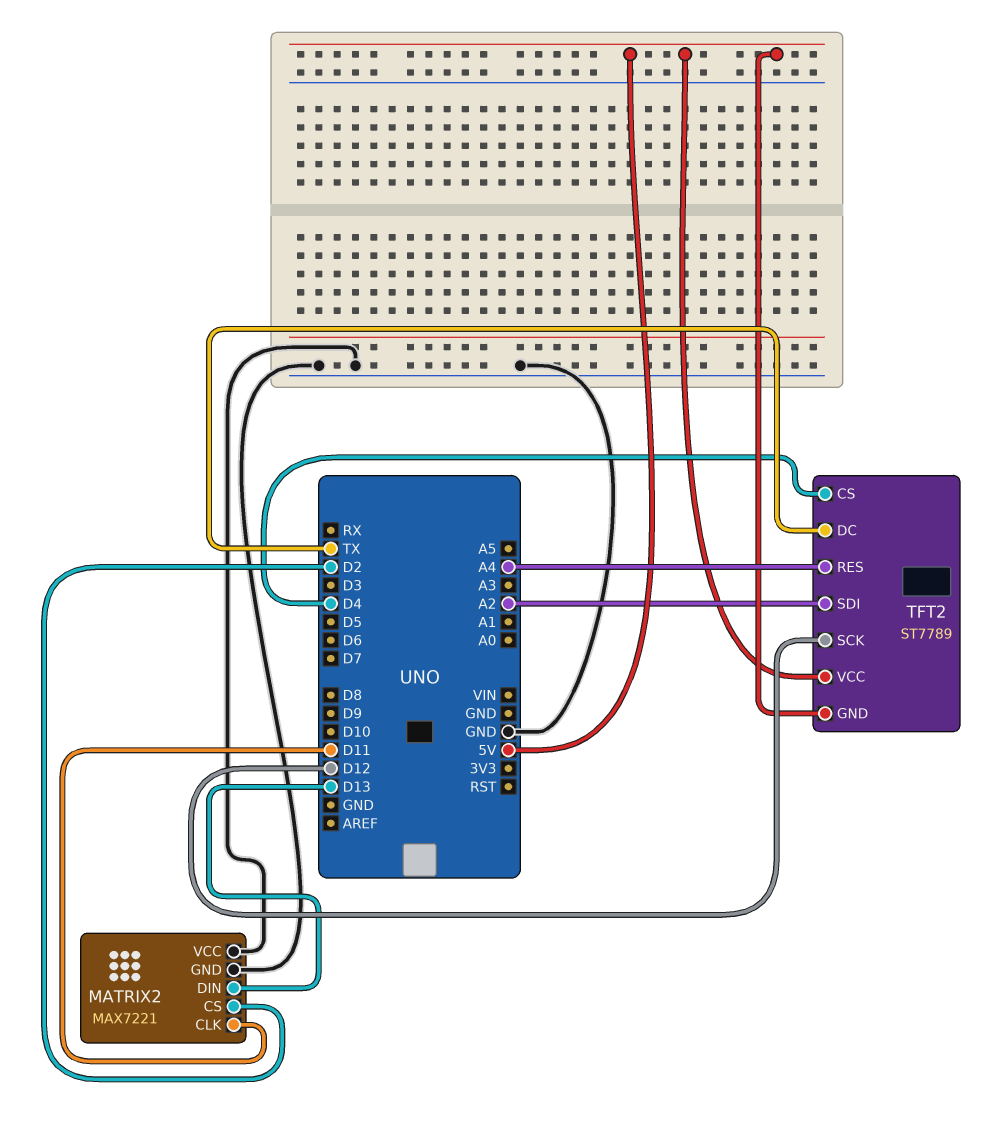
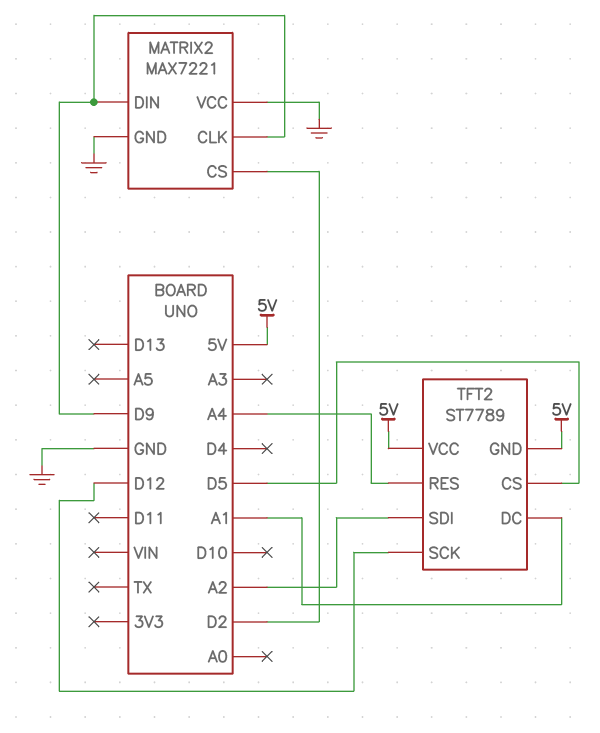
MATRIX2 pin CLK: D11 -> D9
MATRIX2 pin DIN: D13 -> D9
TFT2 pin CS: D4 -> D5
TFT2 pin DC: TX -> A1

